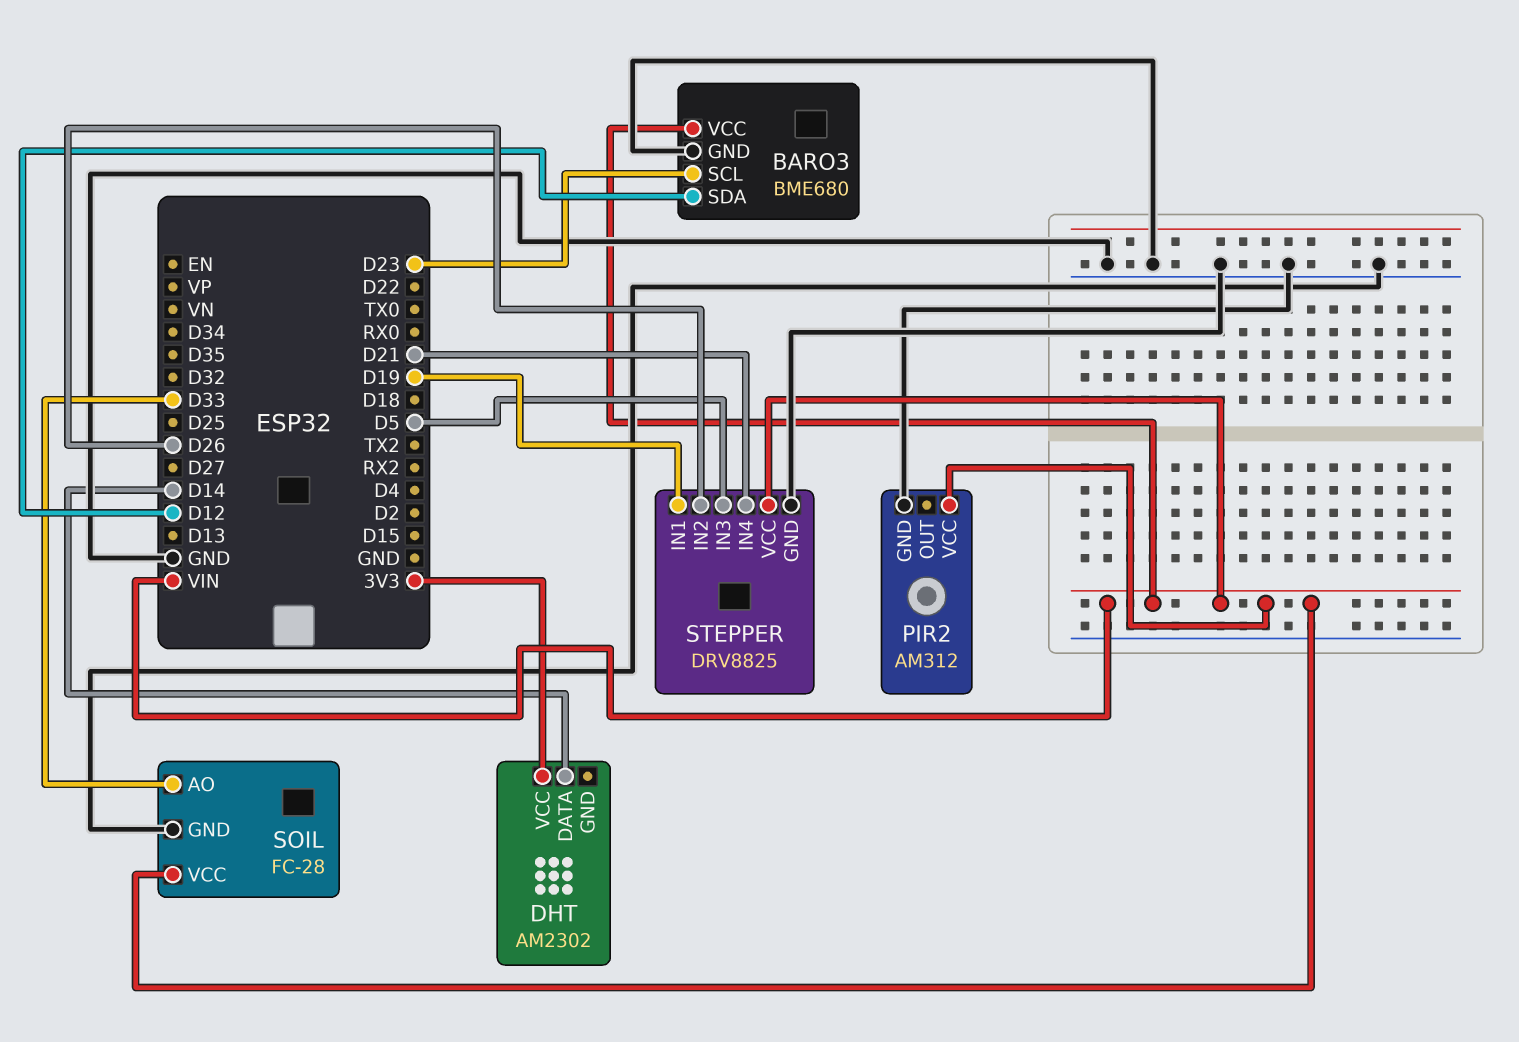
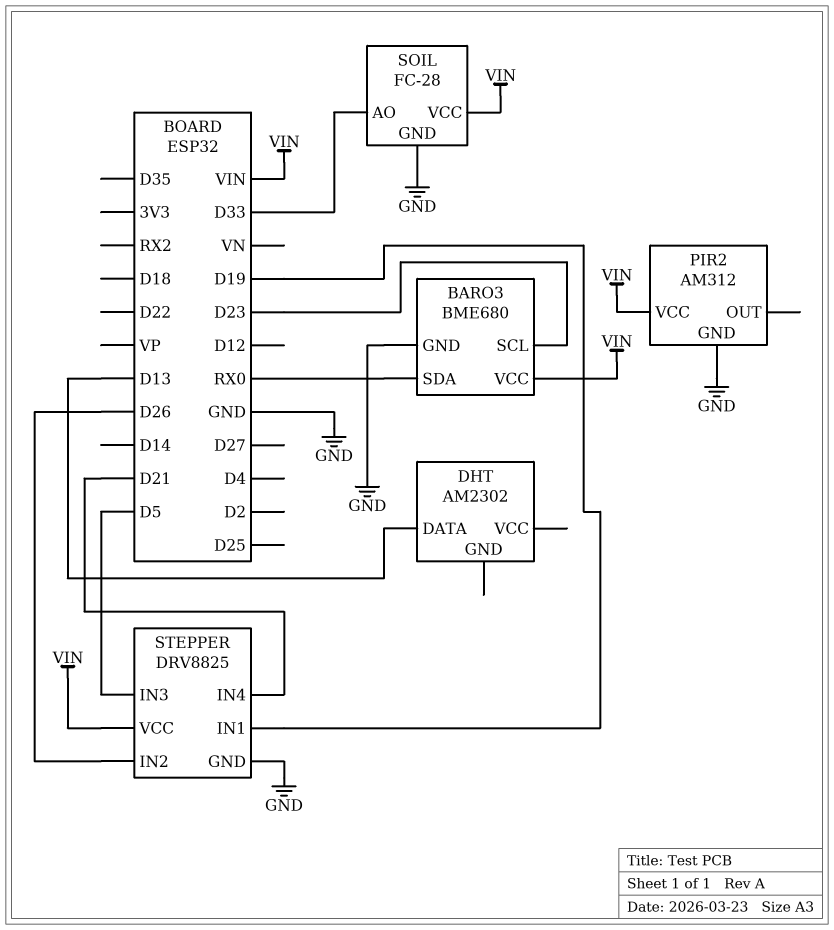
BARO3 pin SDA: D12 -> RX0
DHT pin DATA: D14 -> D13
DHT pin VCC: 3V3 -> none

